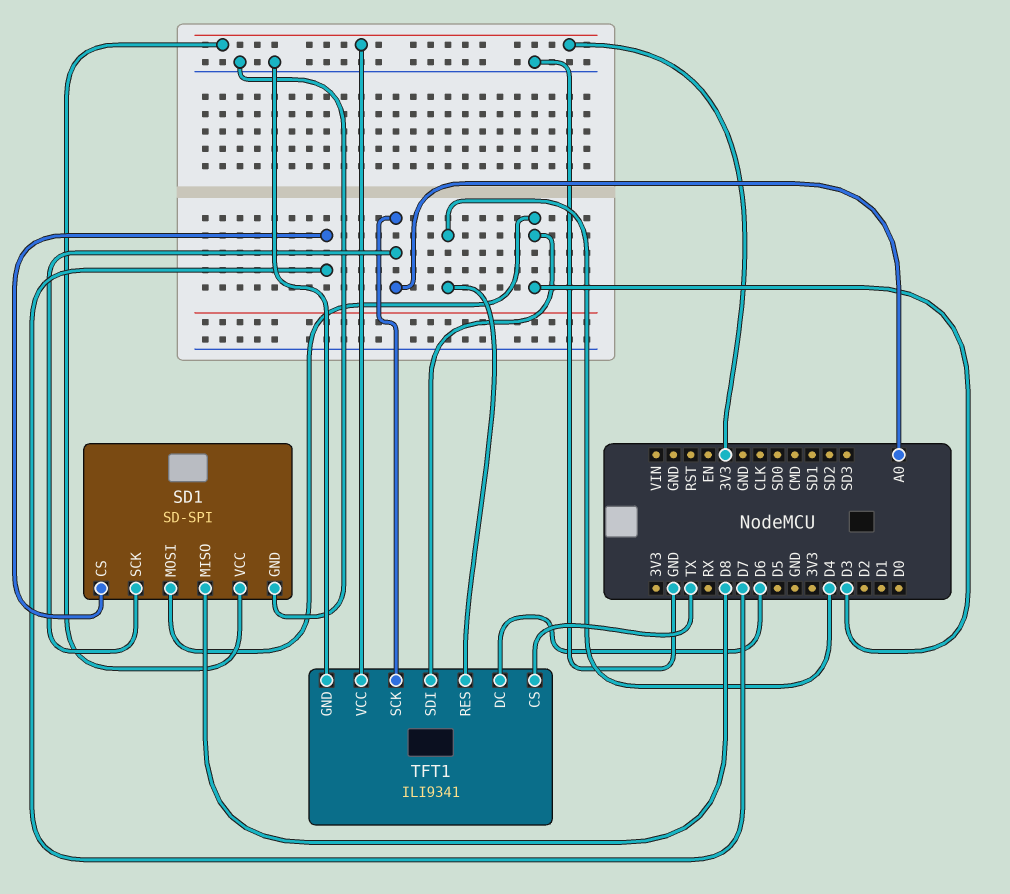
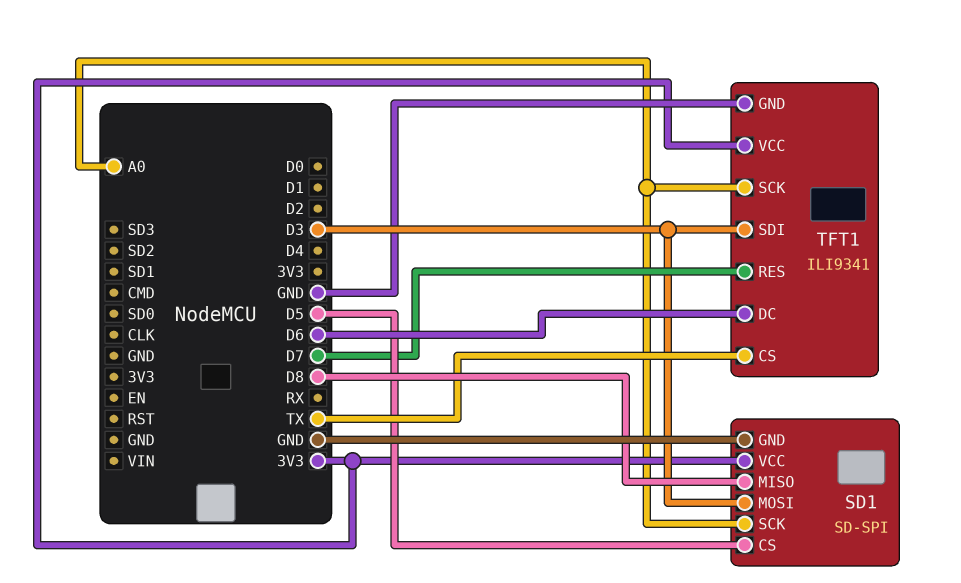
SD1 pin CS: D7 -> D5
TFT1 pin RES: D4 -> D7

